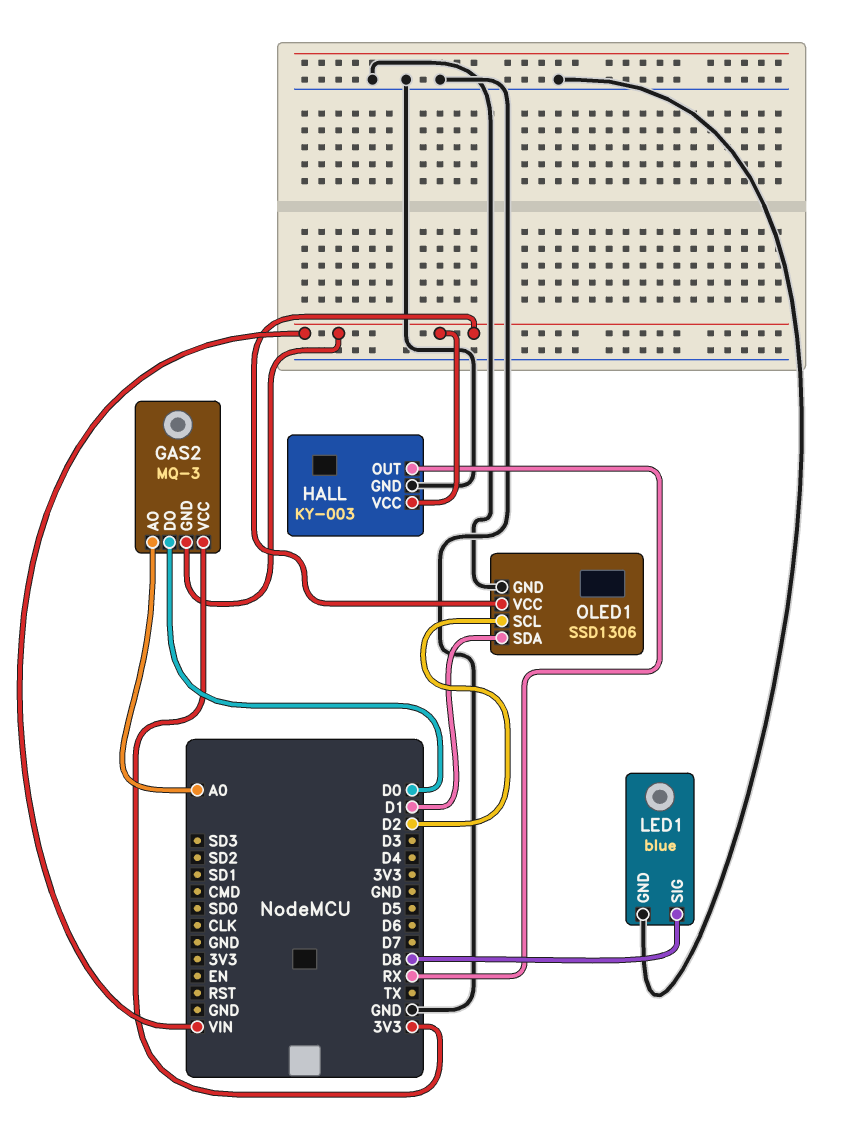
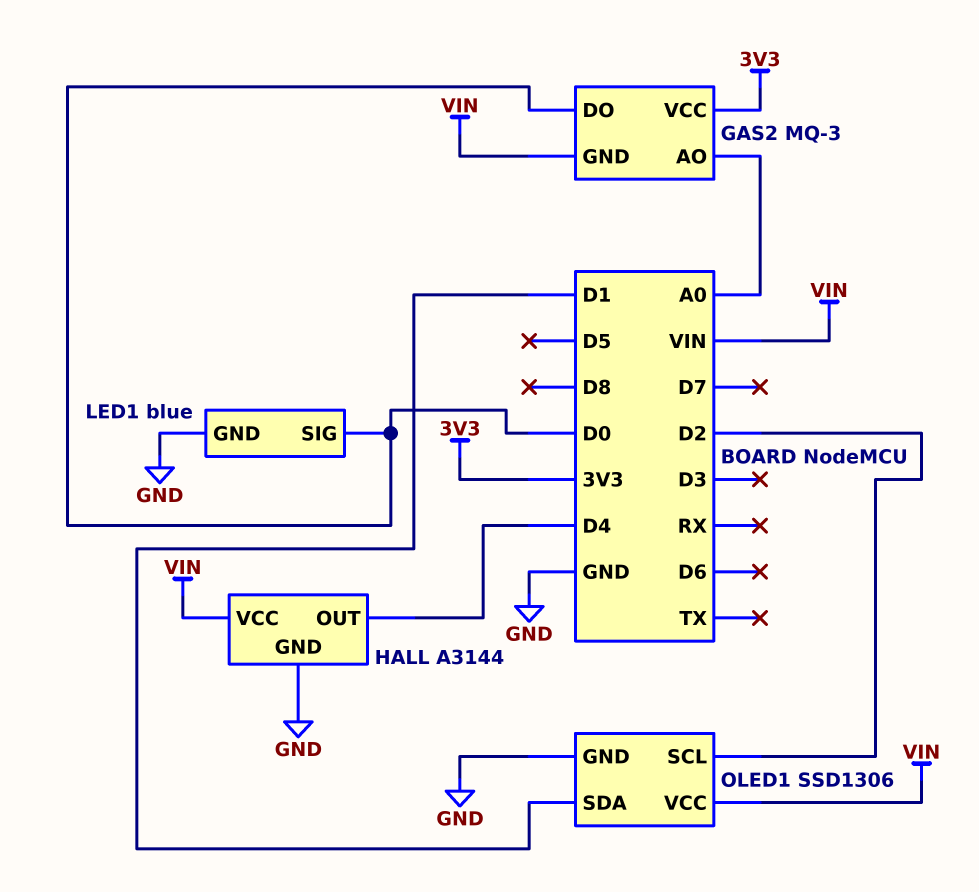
HALL: KY-003 -> A3144
HALL pin OUT: RX -> D4
LED1 pin SIG: D8 -> D0

